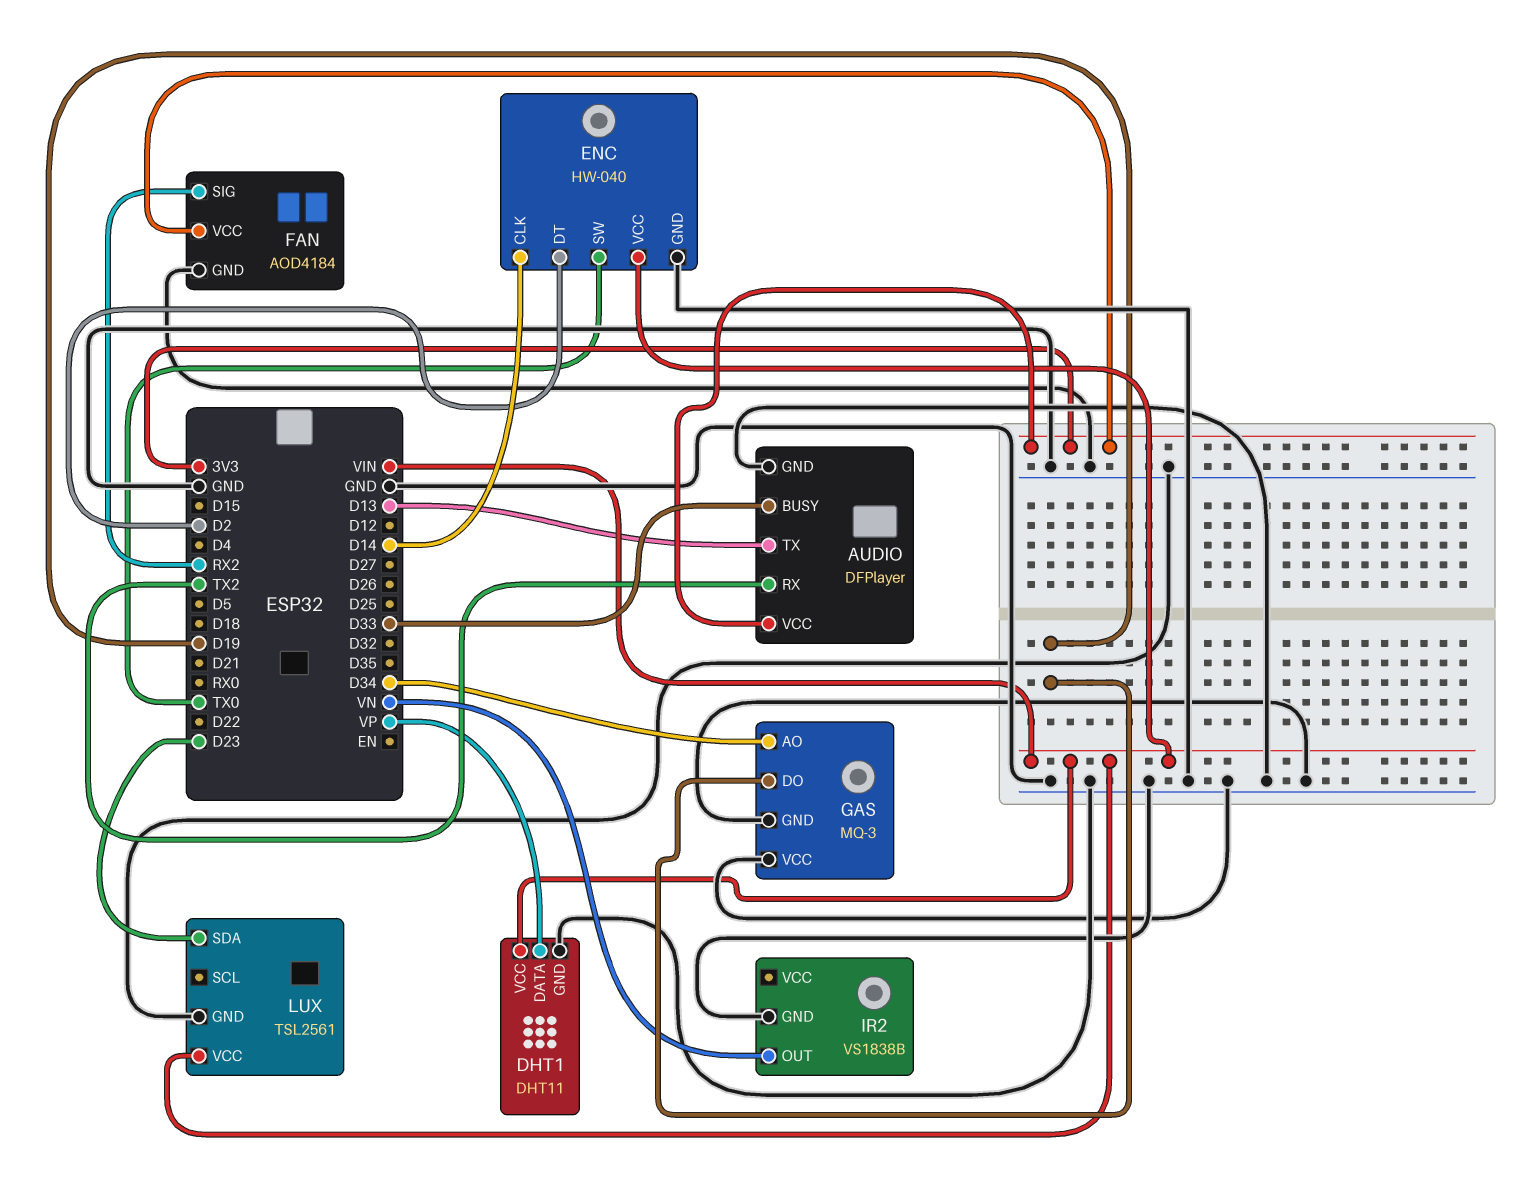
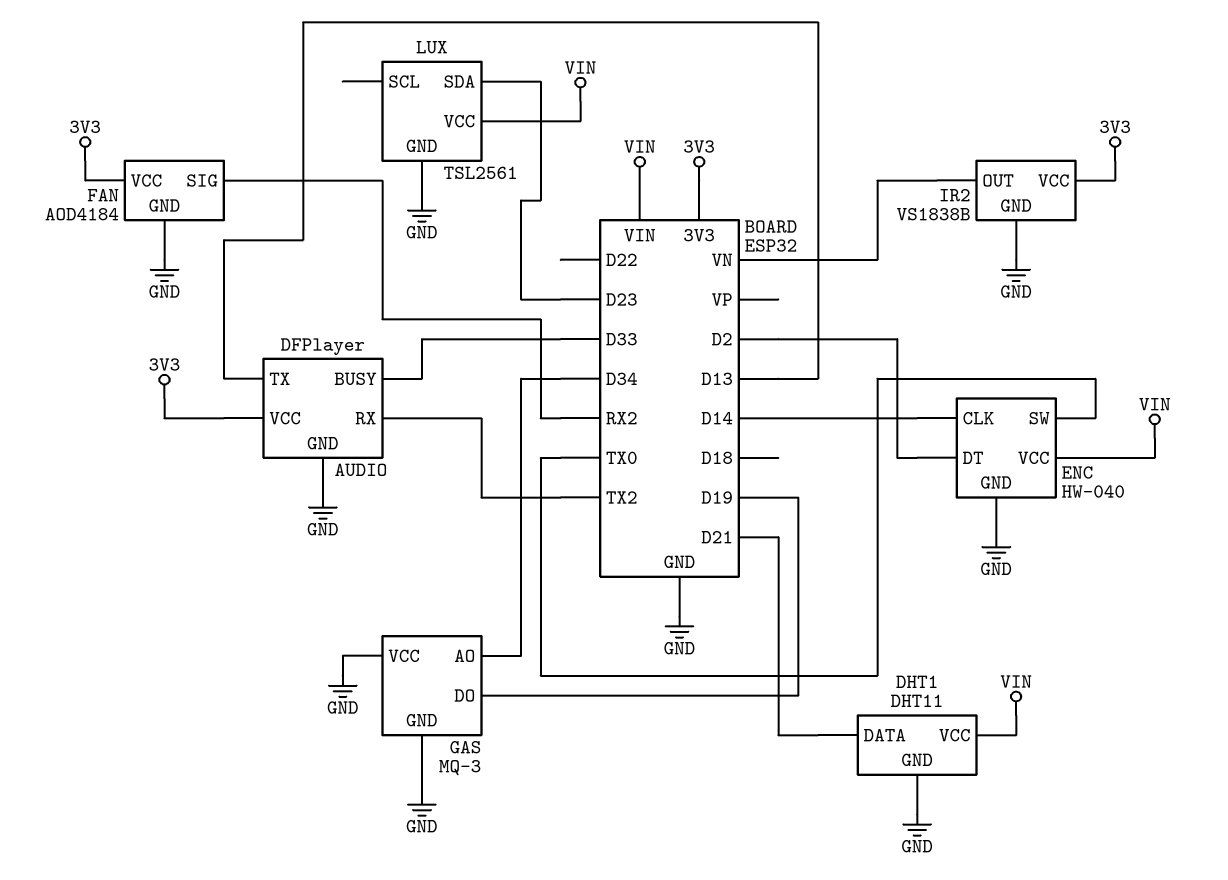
DHT1 pin DATA: VP -> D21
IR2 pin VCC: none -> 3V3

